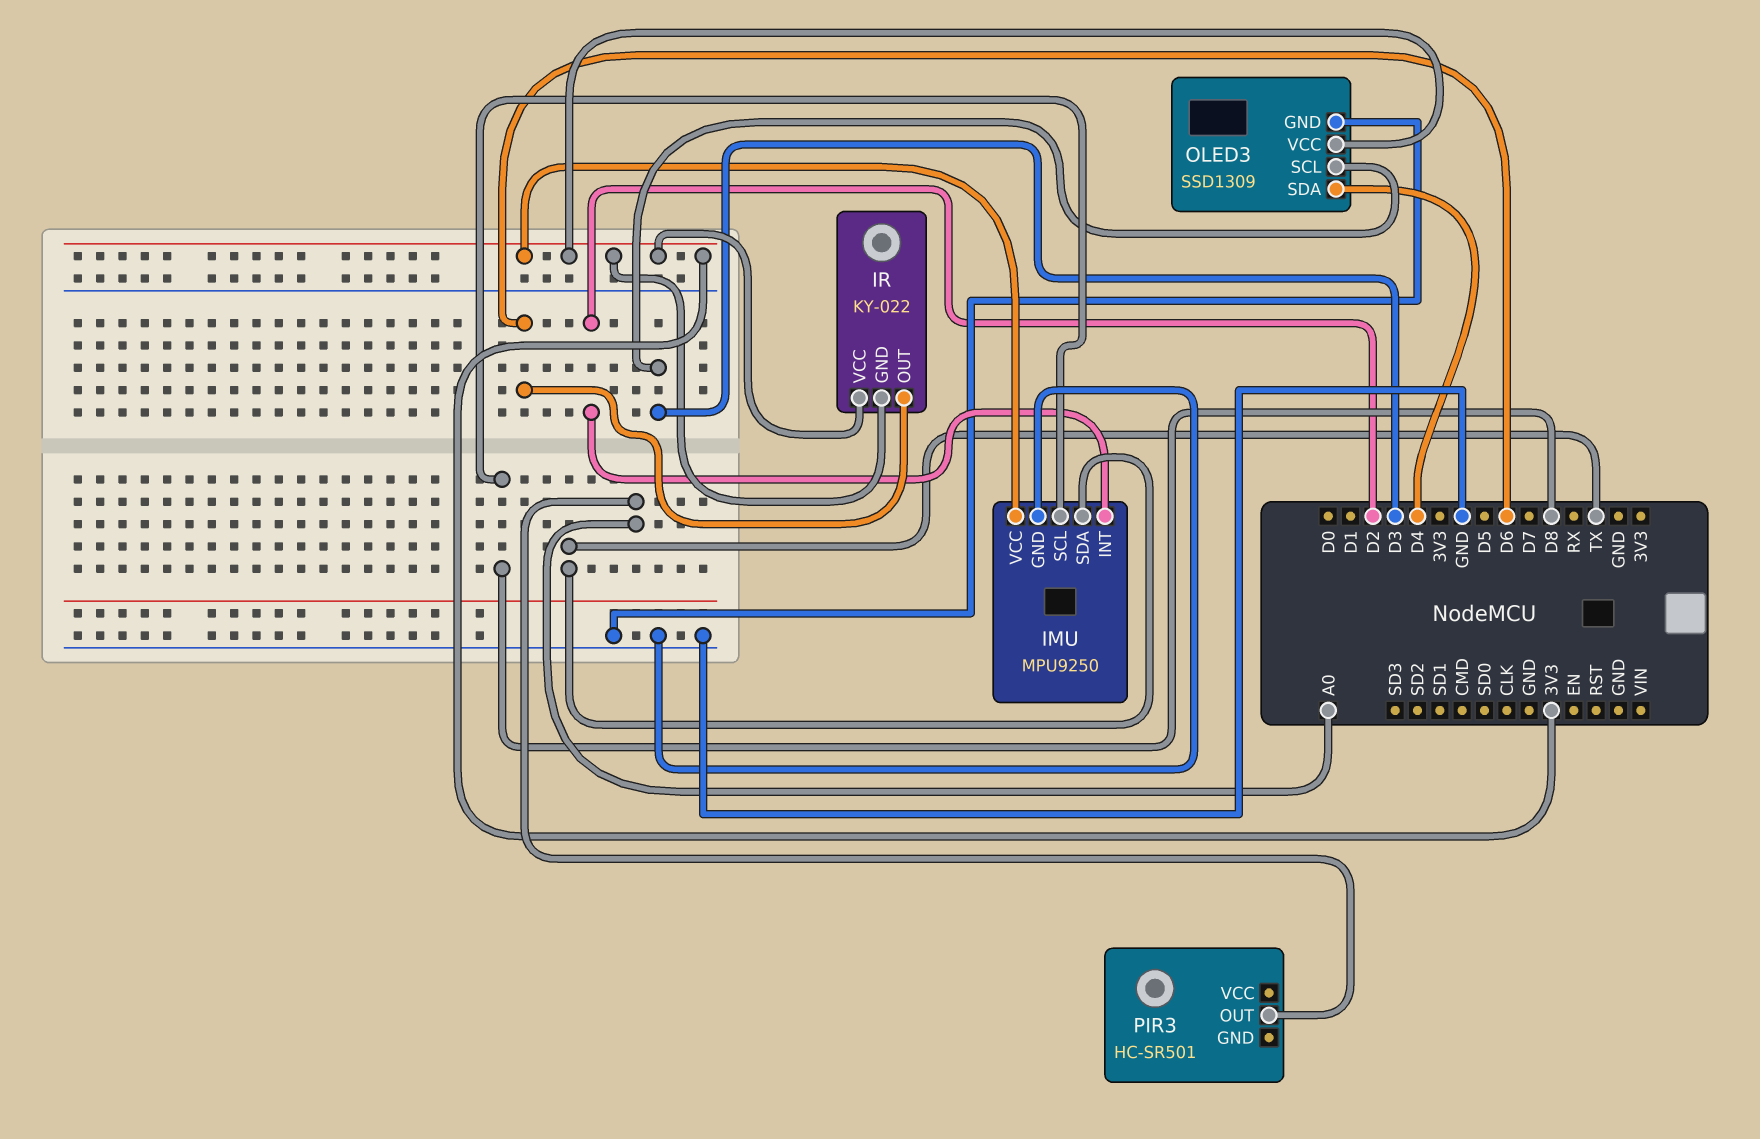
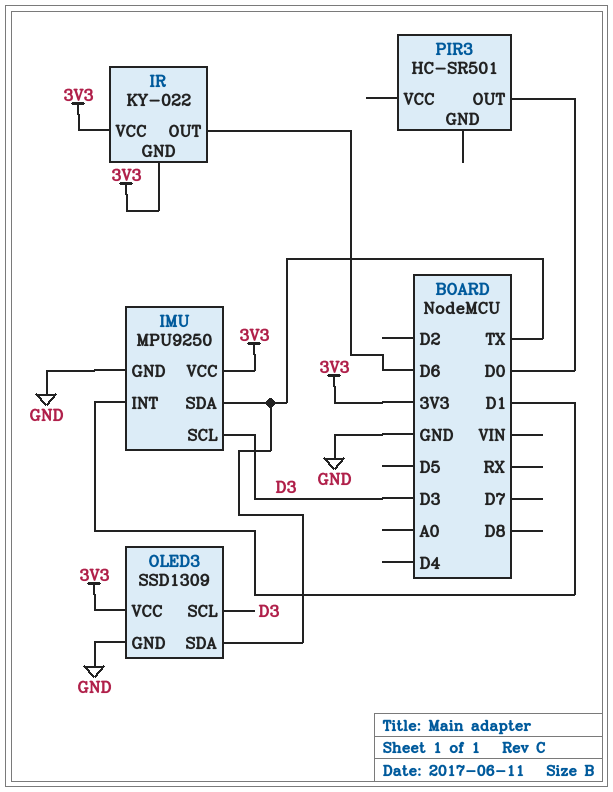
IMU pin INT: D2 -> D1
IMU pin SCL: D8 -> D3
OLED3 pin SDA: D4 -> TX
PIR3 pin OUT: A0 -> D0

